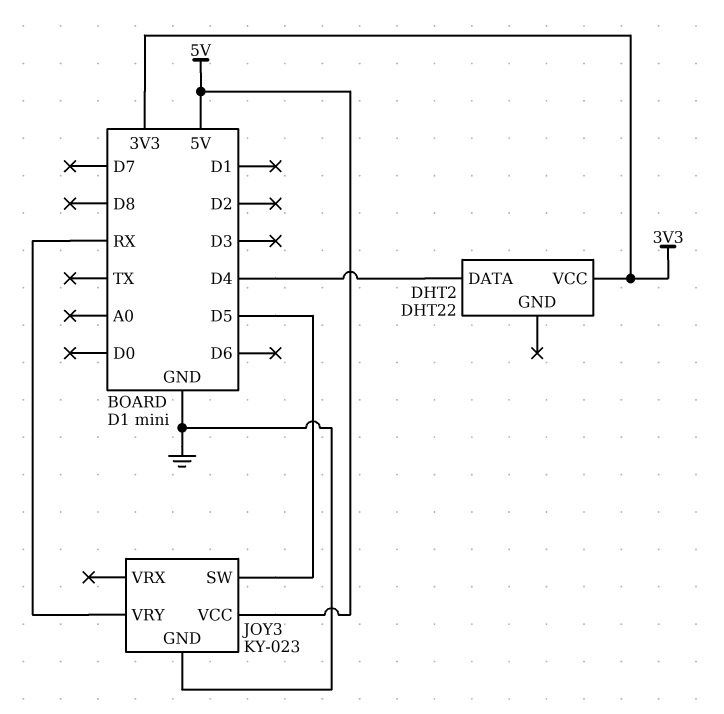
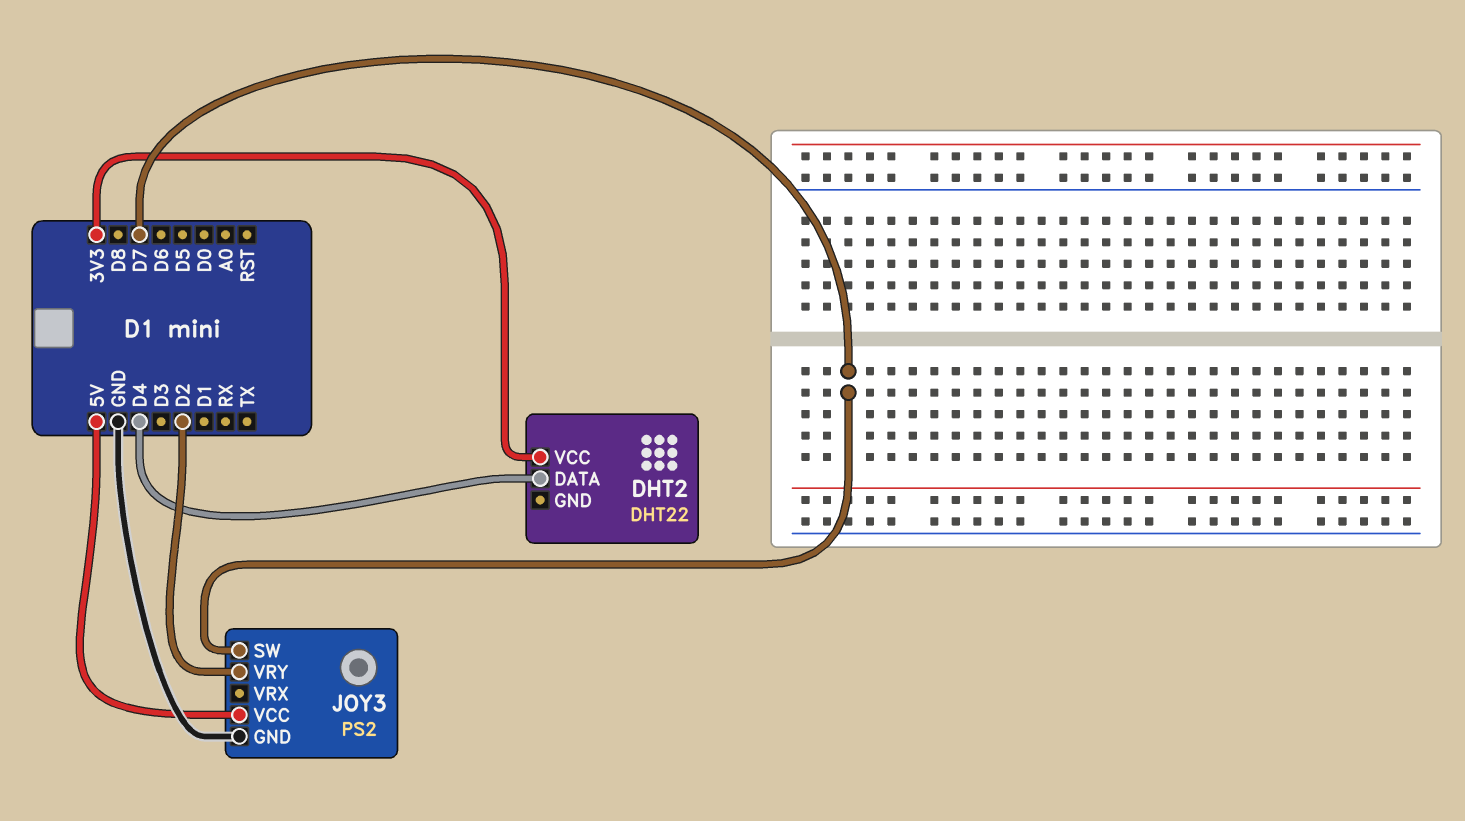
JOY3: KY-023 -> PS2
JOY3 pin SW: D5 -> D7
JOY3 pin VRY: RX -> D2

